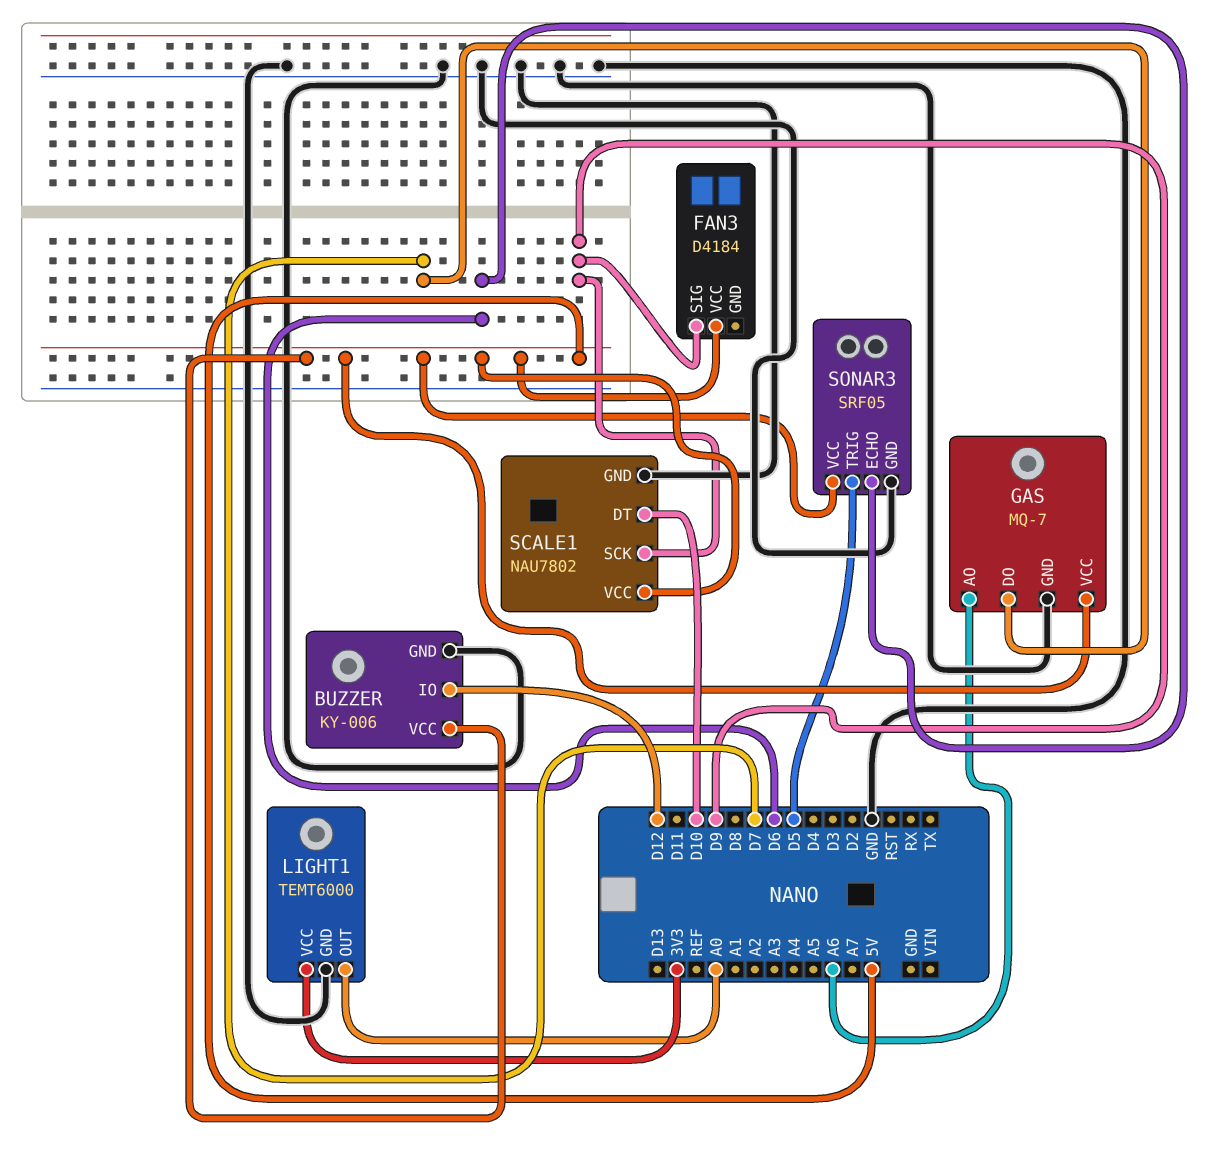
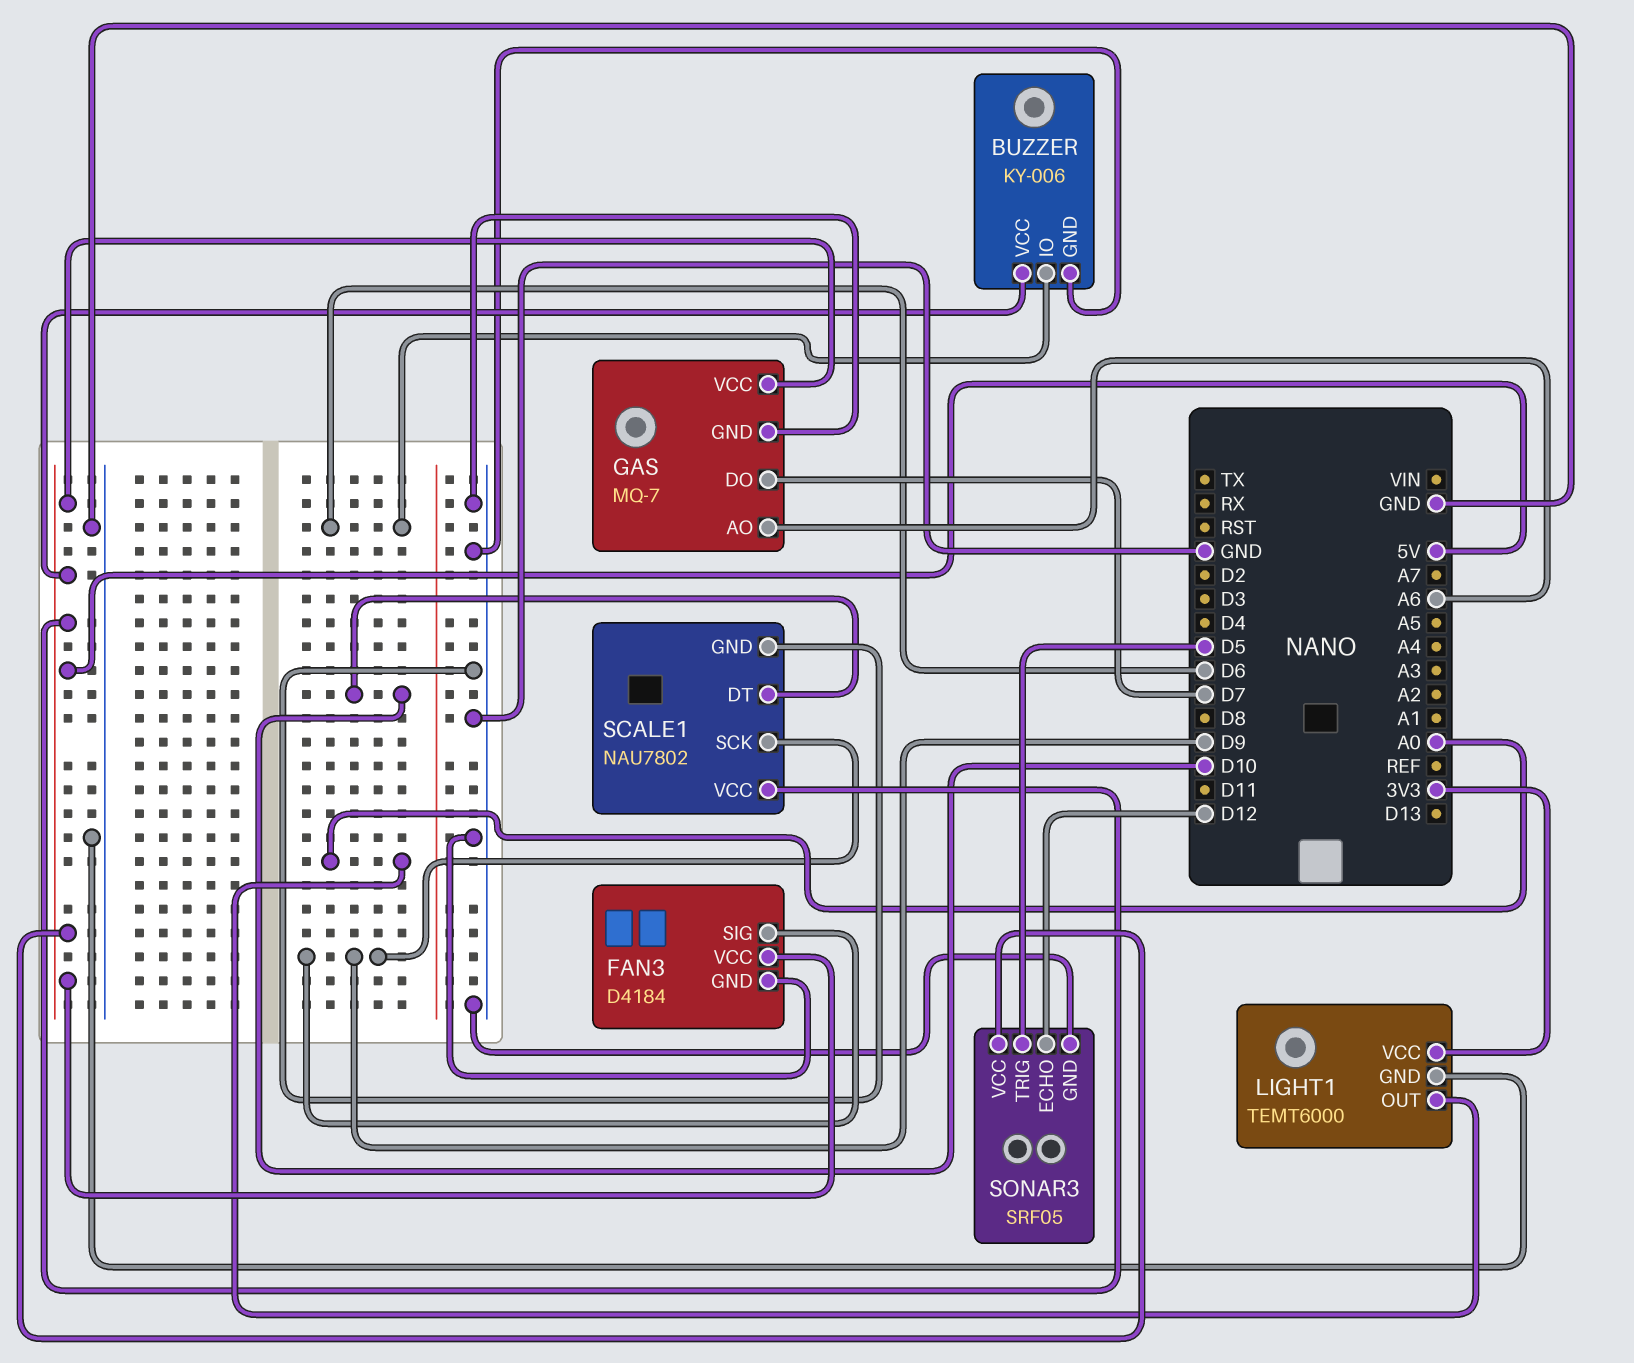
BUZZER pin IO: D12 -> D6
FAN3 pin GND: none -> GND
SONAR3 pin ECHO: D6 -> D12

